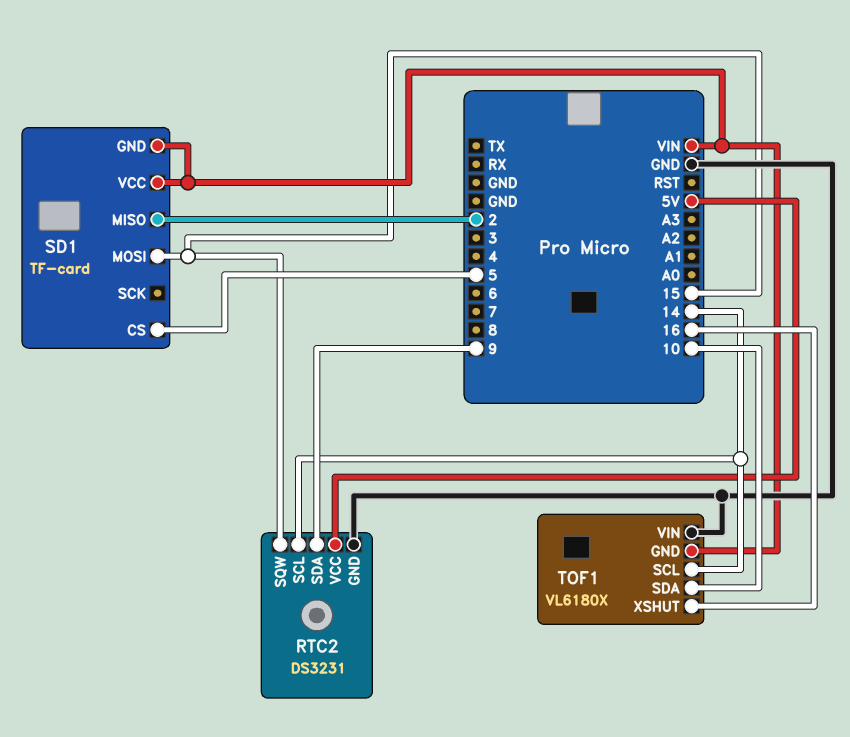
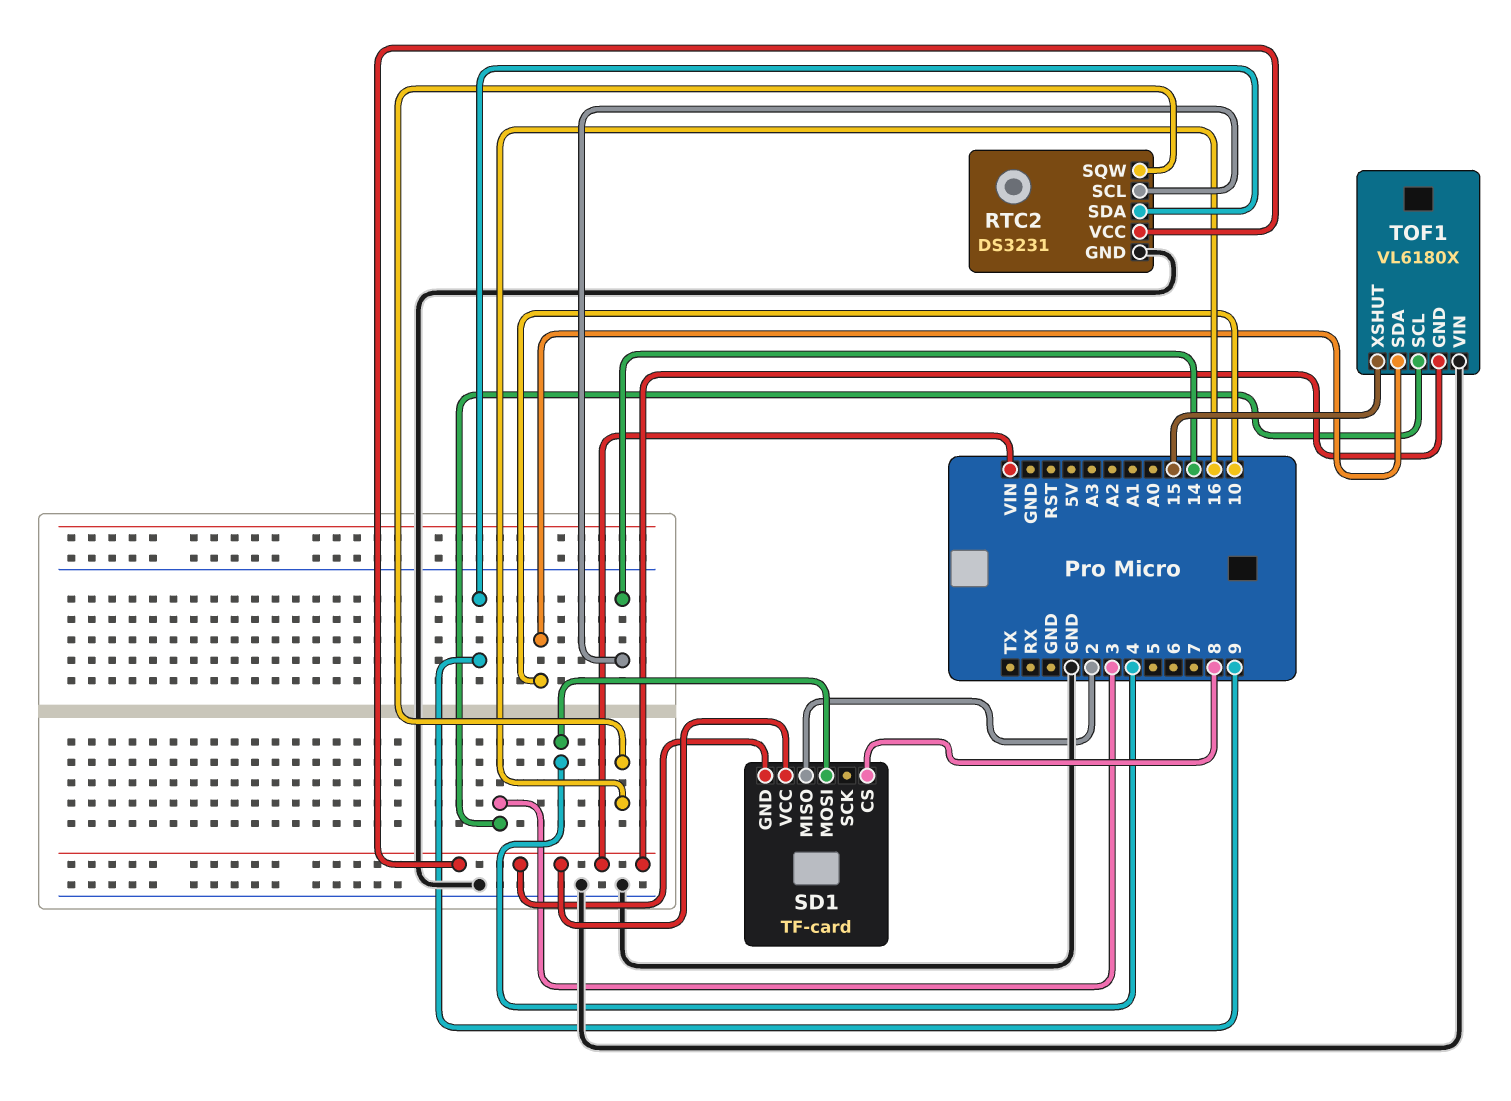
RTC2 pin SQW: 15 -> 16
RTC2 pin VCC: 5V -> VIN
SD1 pin CS: 5 -> 8
SD1 pin MOSI: 15 -> 4
TOF1 pin SCL: 14 -> 3
TOF1 pin XSHUT: 16 -> 15

